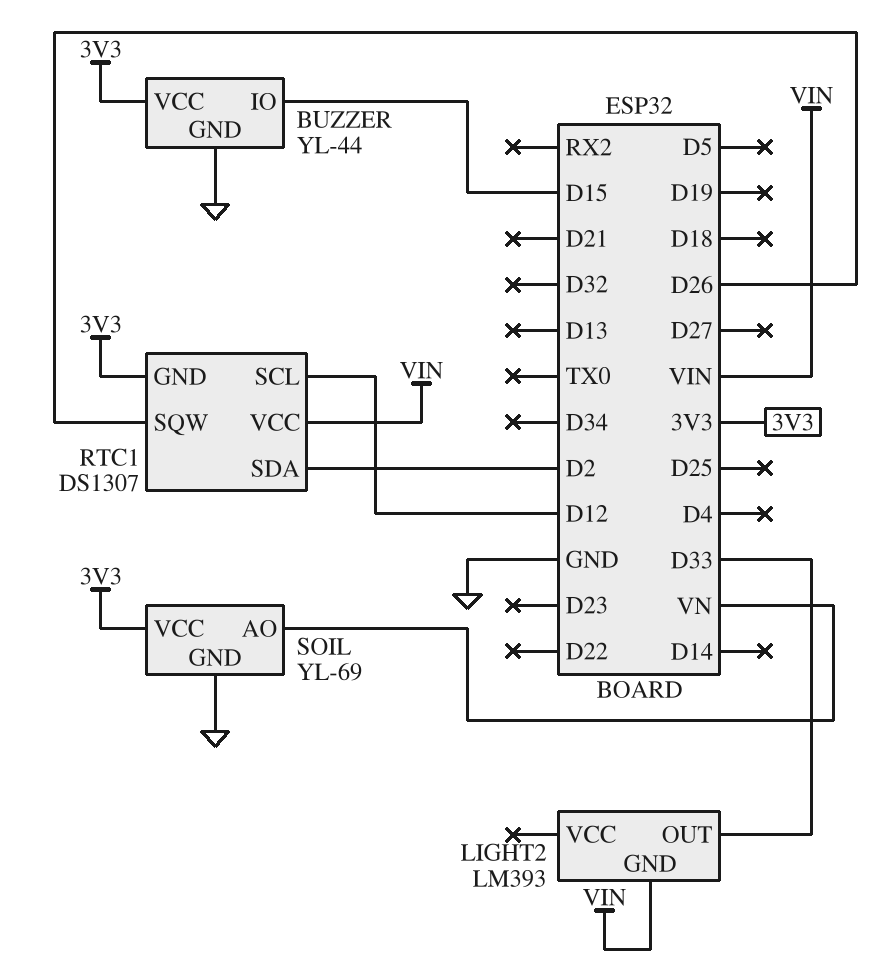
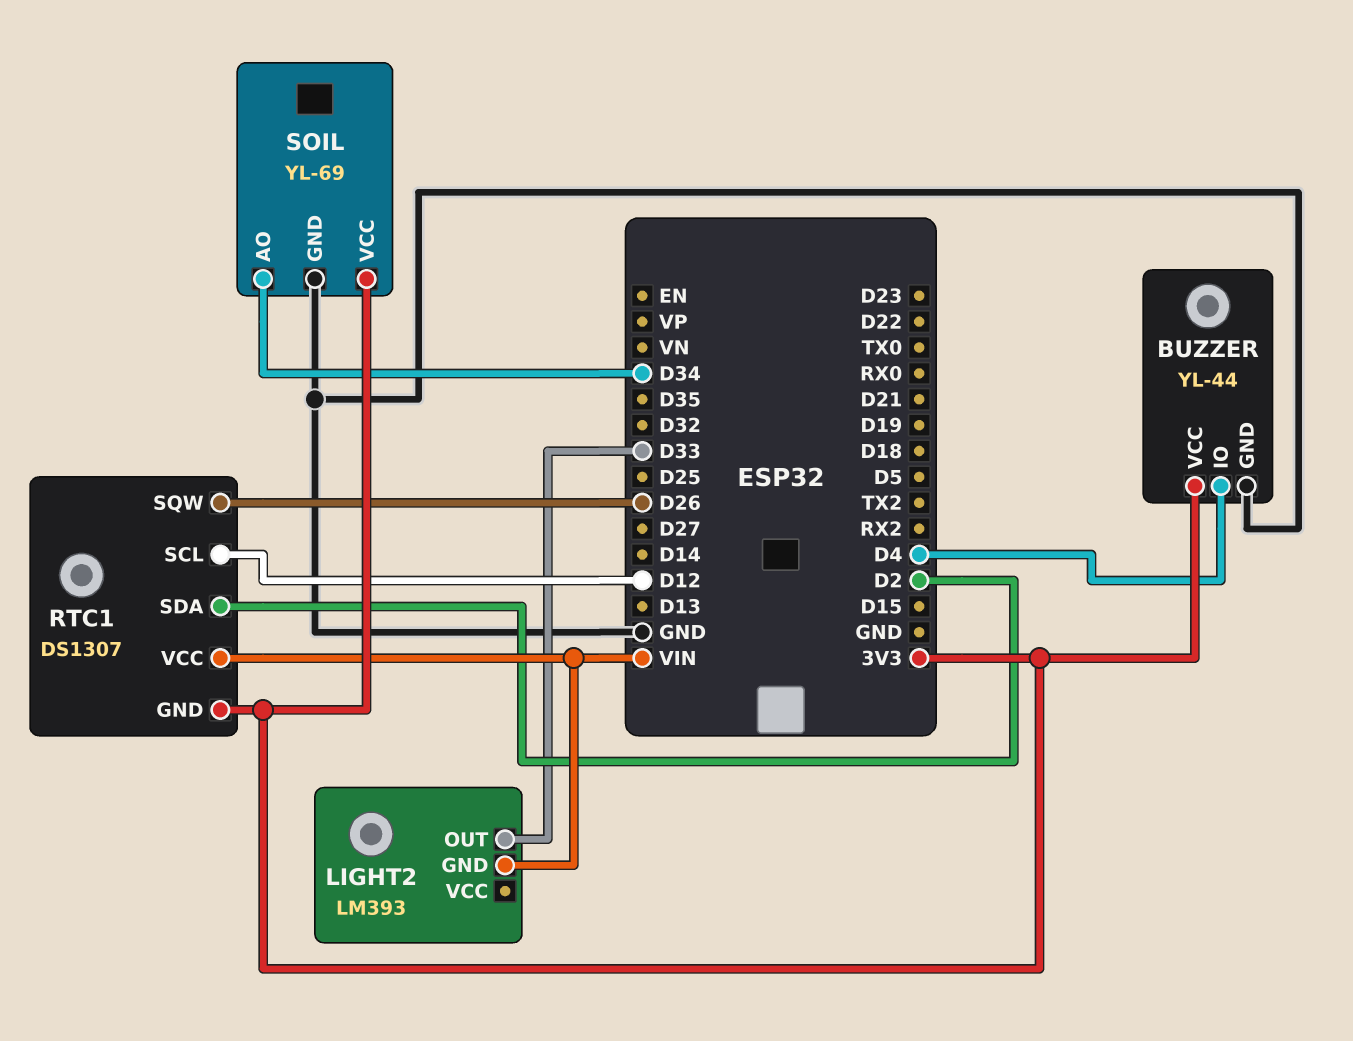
BUZZER pin IO: D15 -> D4
SOIL pin AO: VN -> D34

